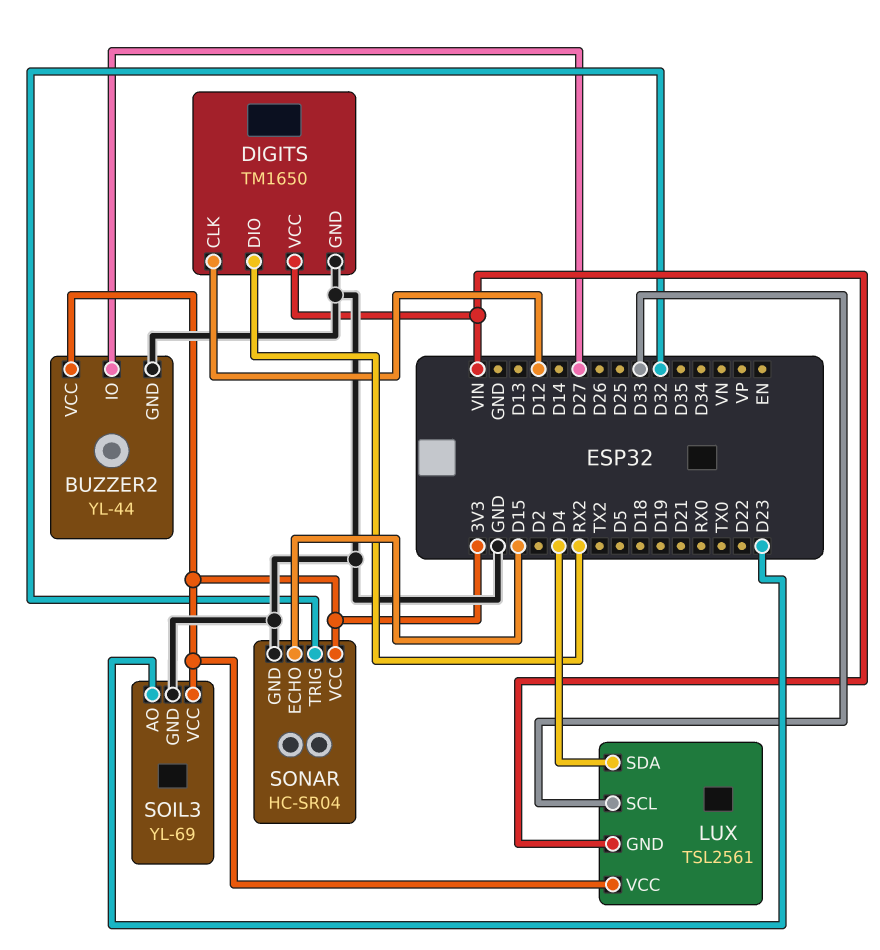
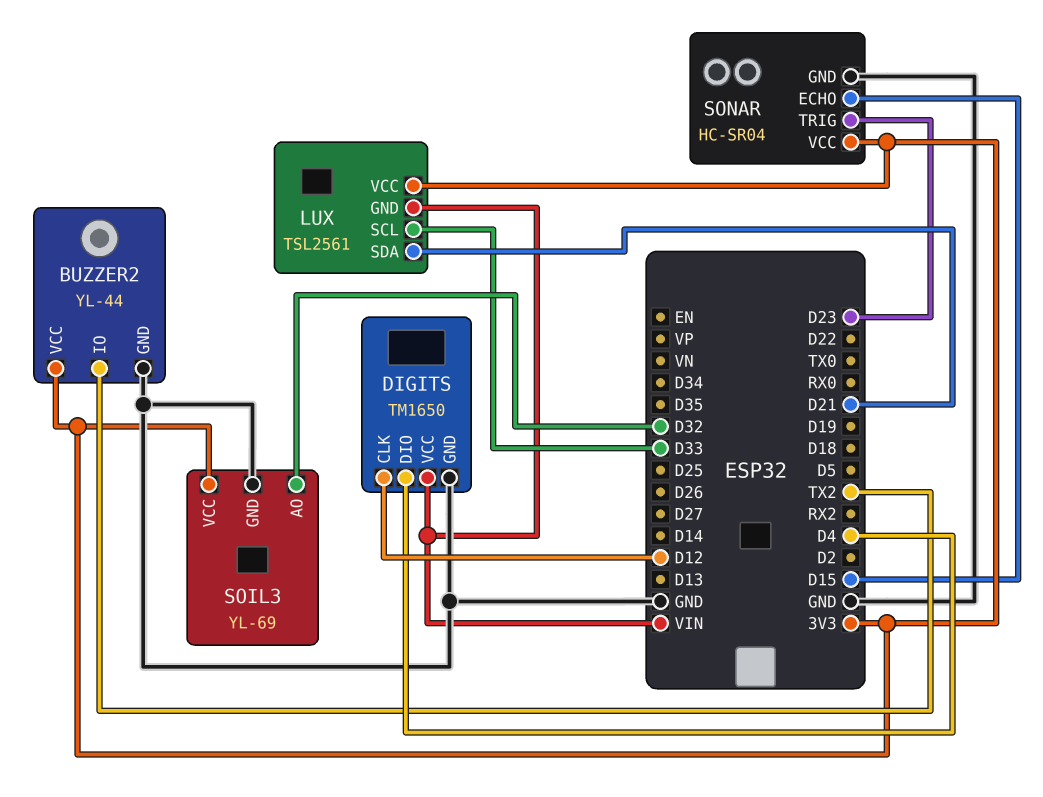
BUZZER2 pin IO: D27 -> TX2
DIGITS pin DIO: RX2 -> D4
LUX pin SDA: D4 -> D21
SOIL3 pin AO: D23 -> D32
SONAR pin TRIG: D32 -> D23

